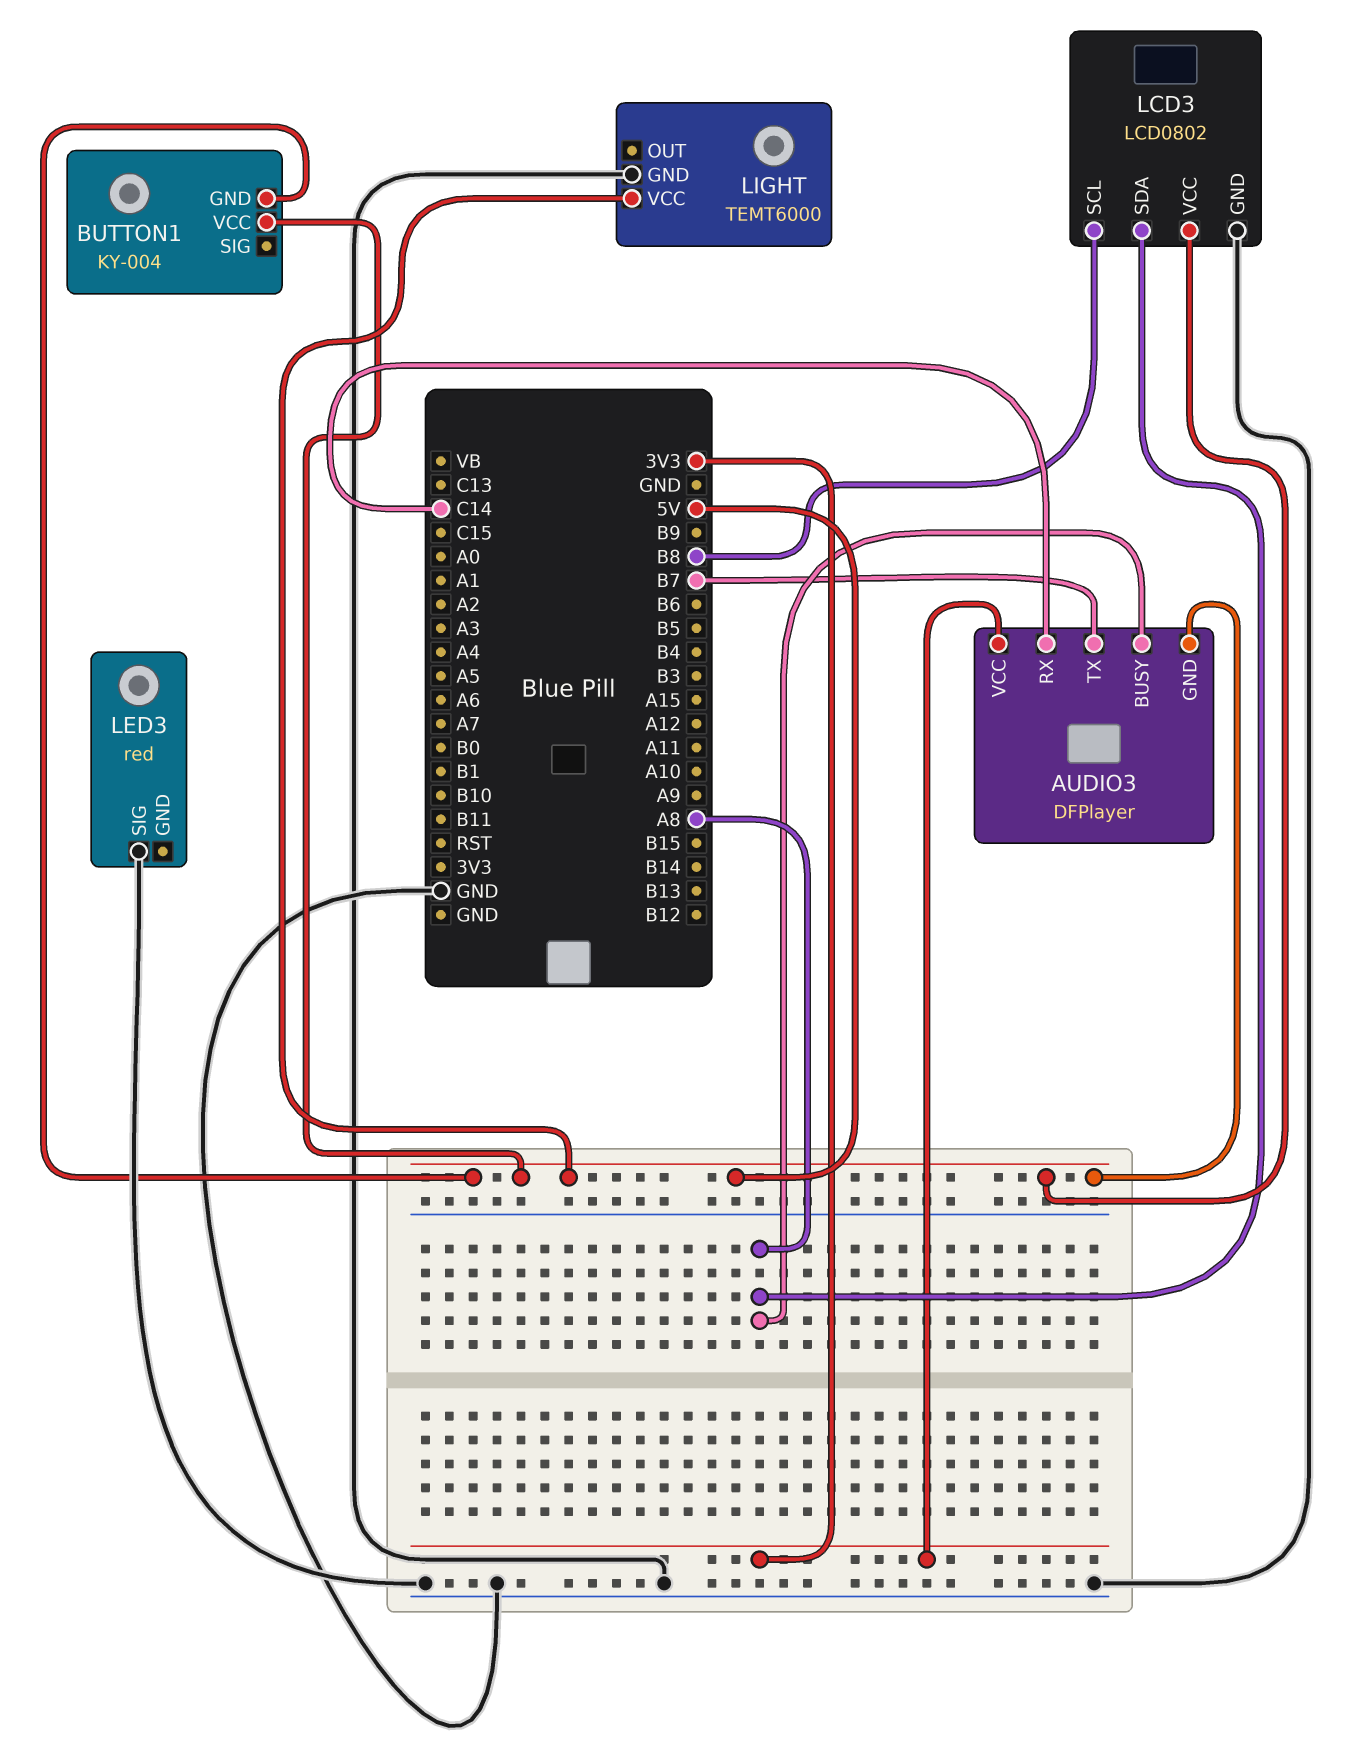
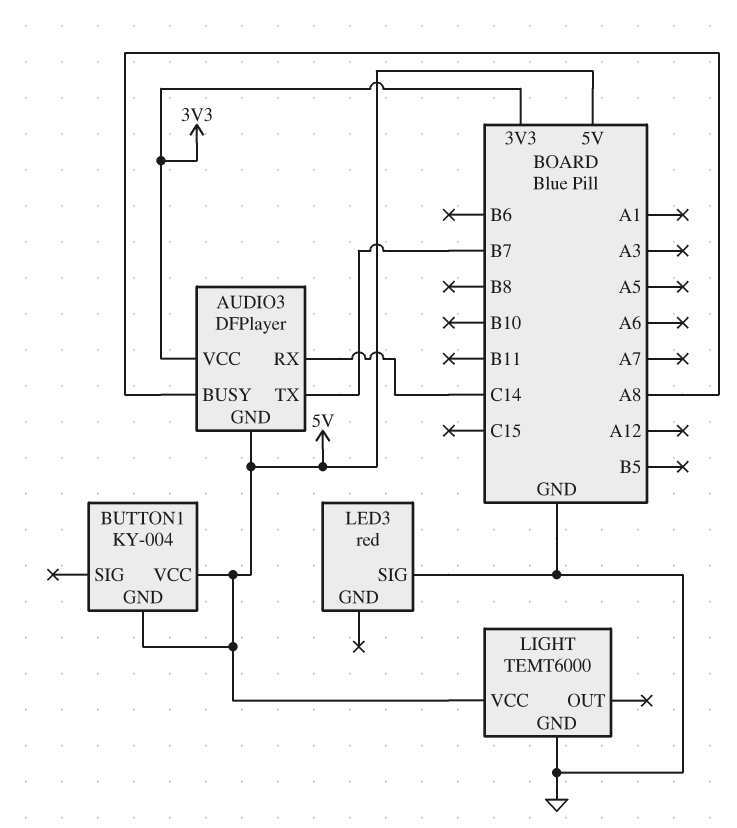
LCD3: LCD0802 -> none
LCD3 pin GND: GND -> none
LCD3 pin SCL: B8 -> none
LCD3 pin SDA: A8 -> none
LCD3 pin VCC: 5V -> none

